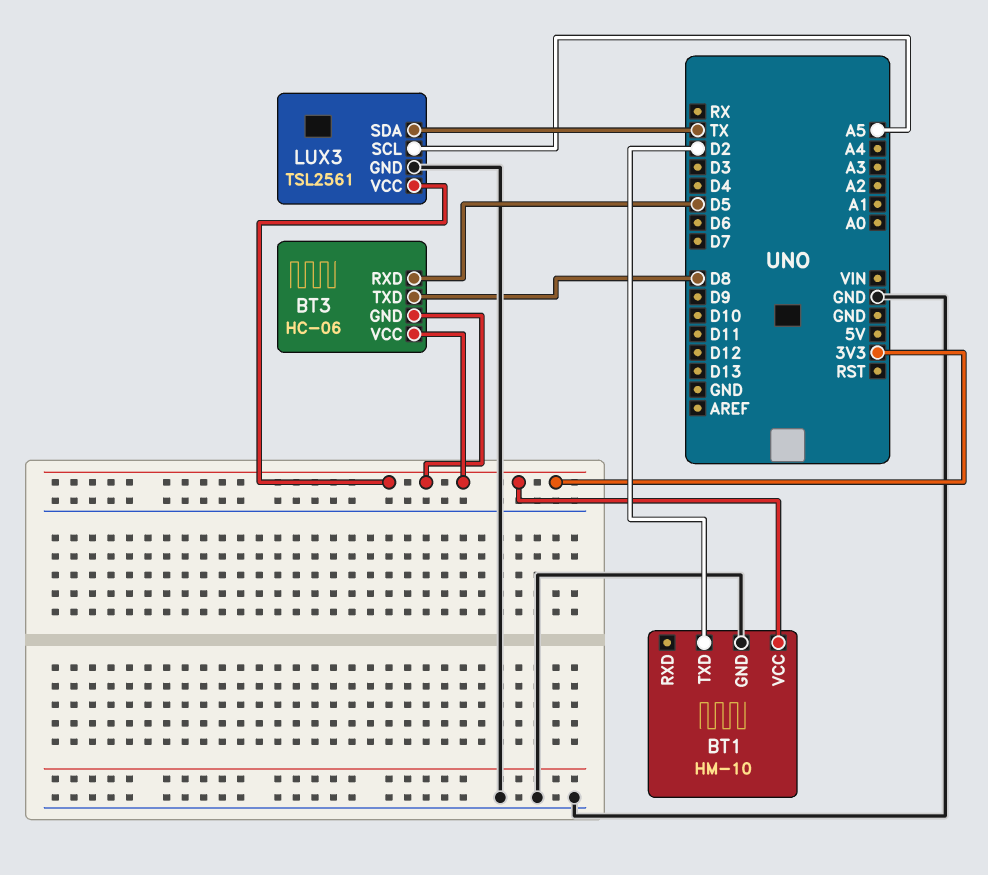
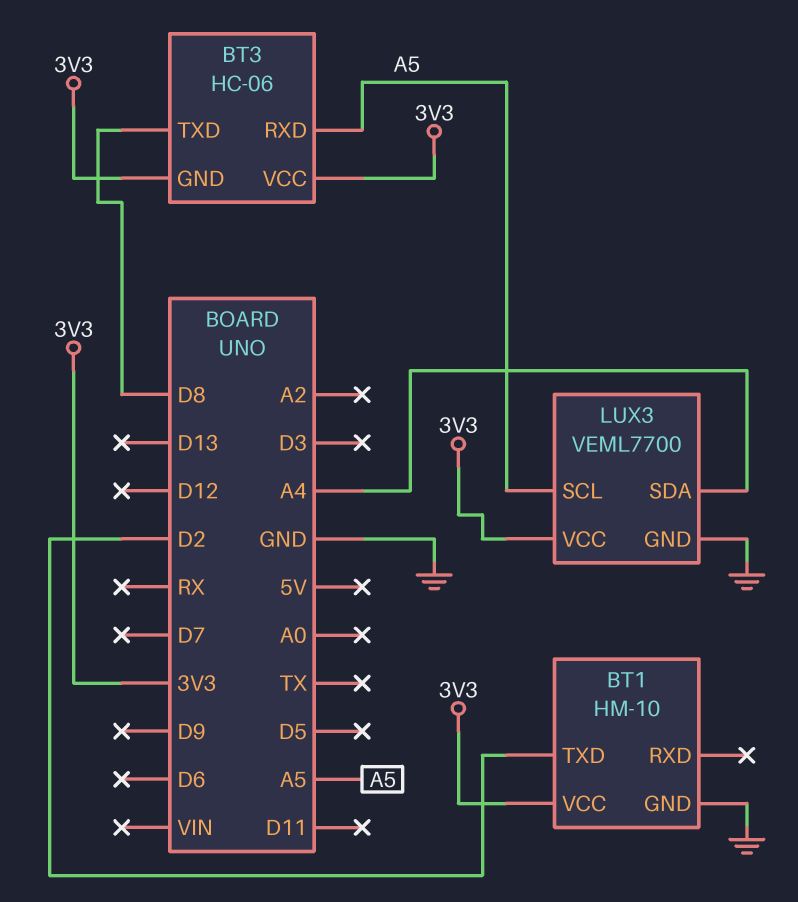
BT3 pin RXD: D5 -> A5
LUX3: TSL2561 -> VEML7700
LUX3 pin SDA: TX -> A4

